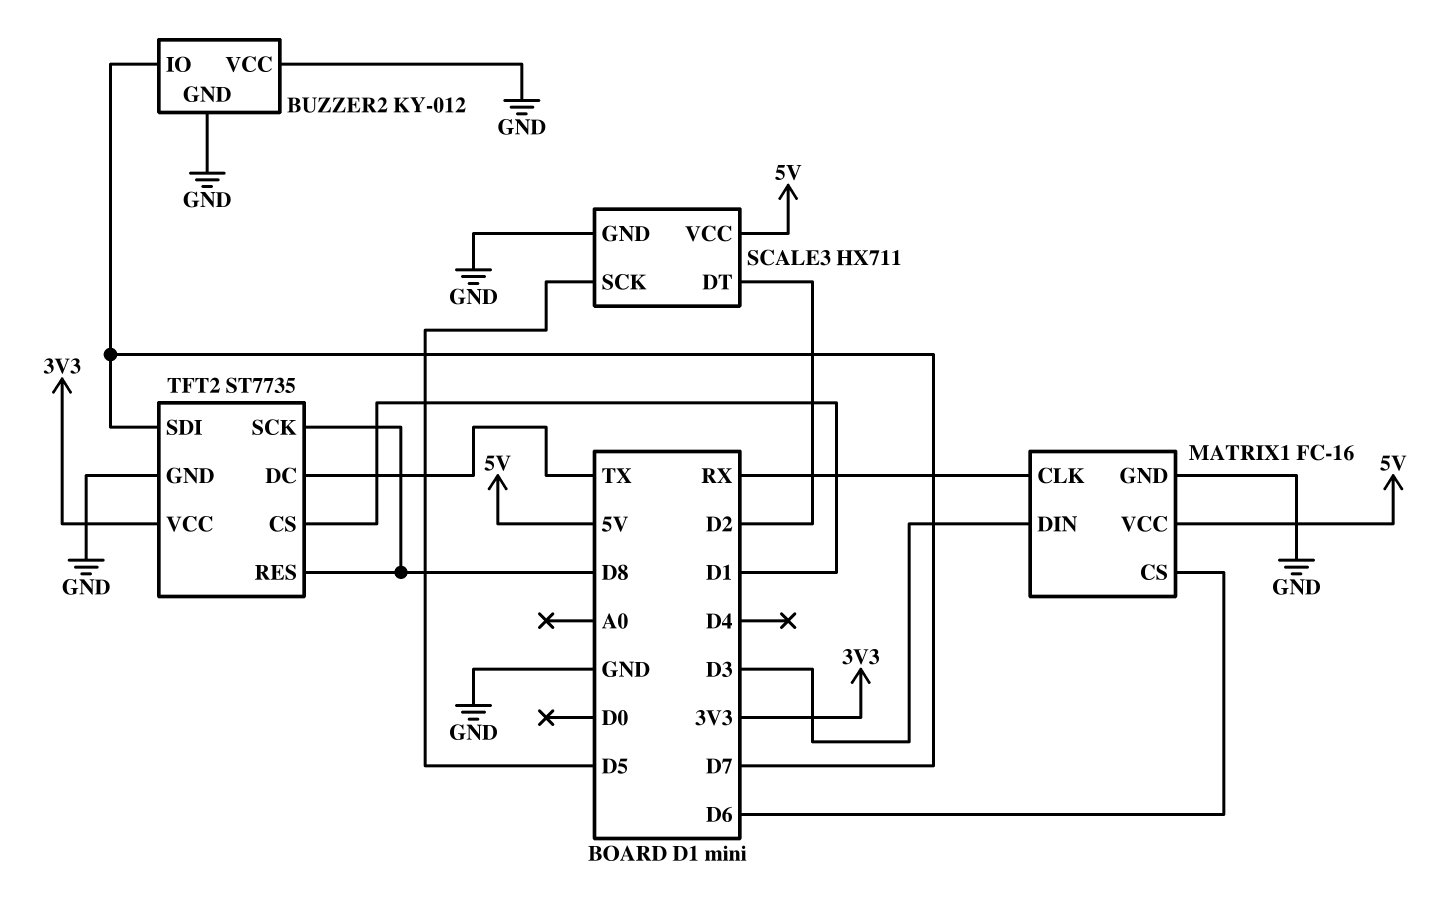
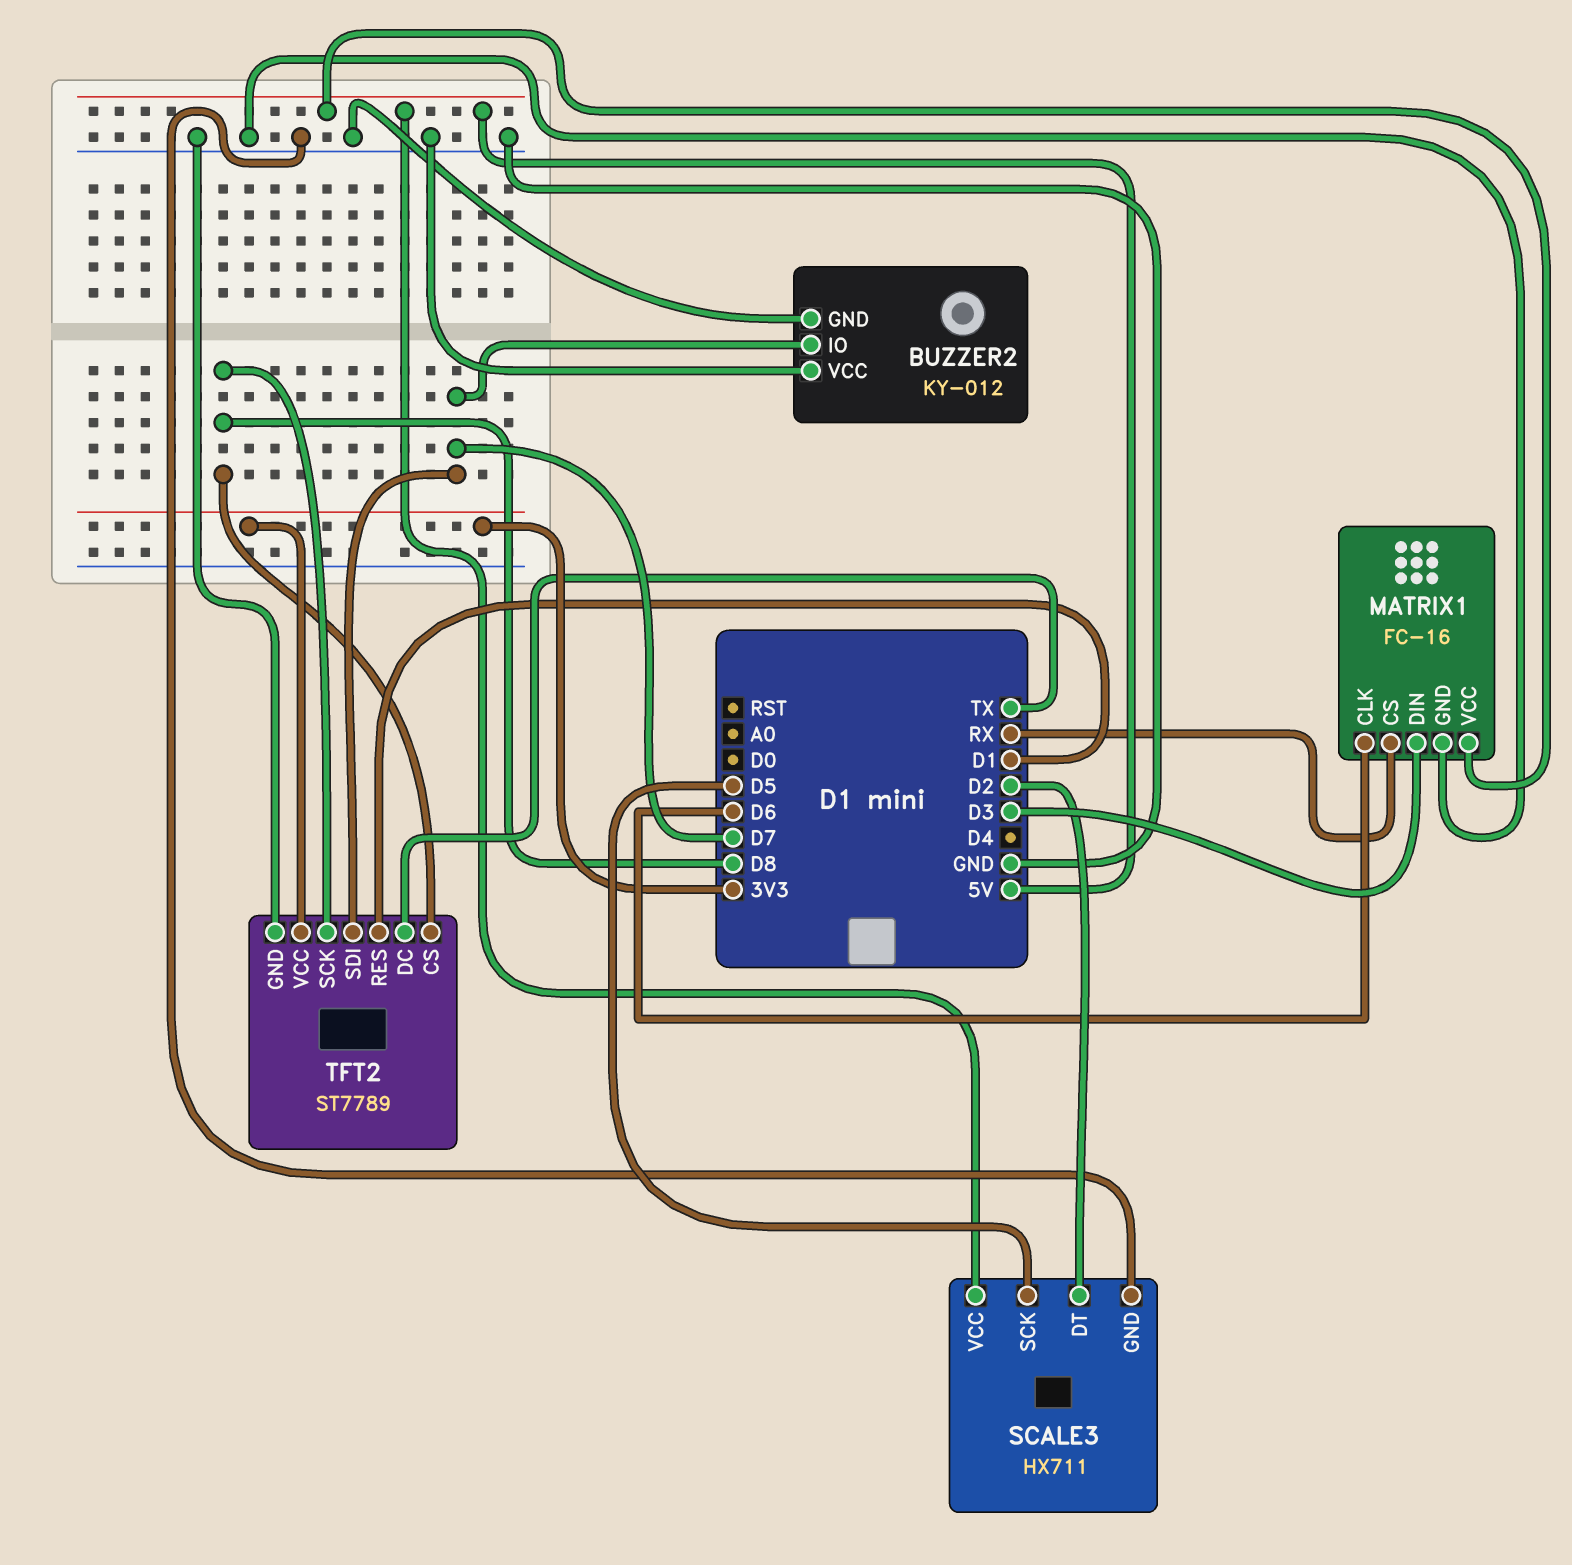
MATRIX1 pin CLK: RX -> D6
MATRIX1 pin CS: D6 -> RX
TFT2: ST7735 -> ST7789
TFT2 pin CS: D1 -> D8
TFT2 pin RES: D8 -> D1

